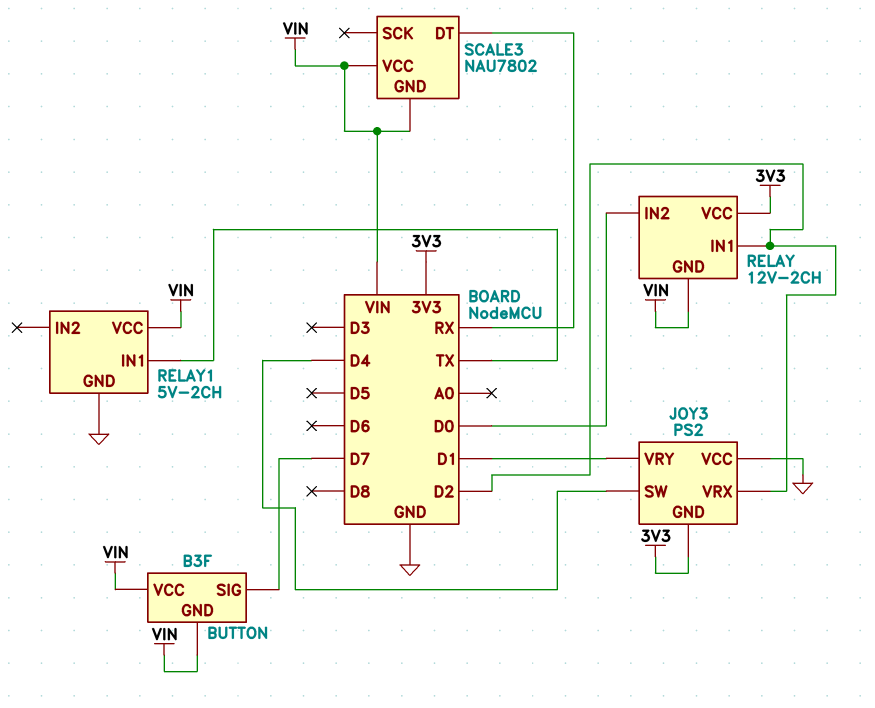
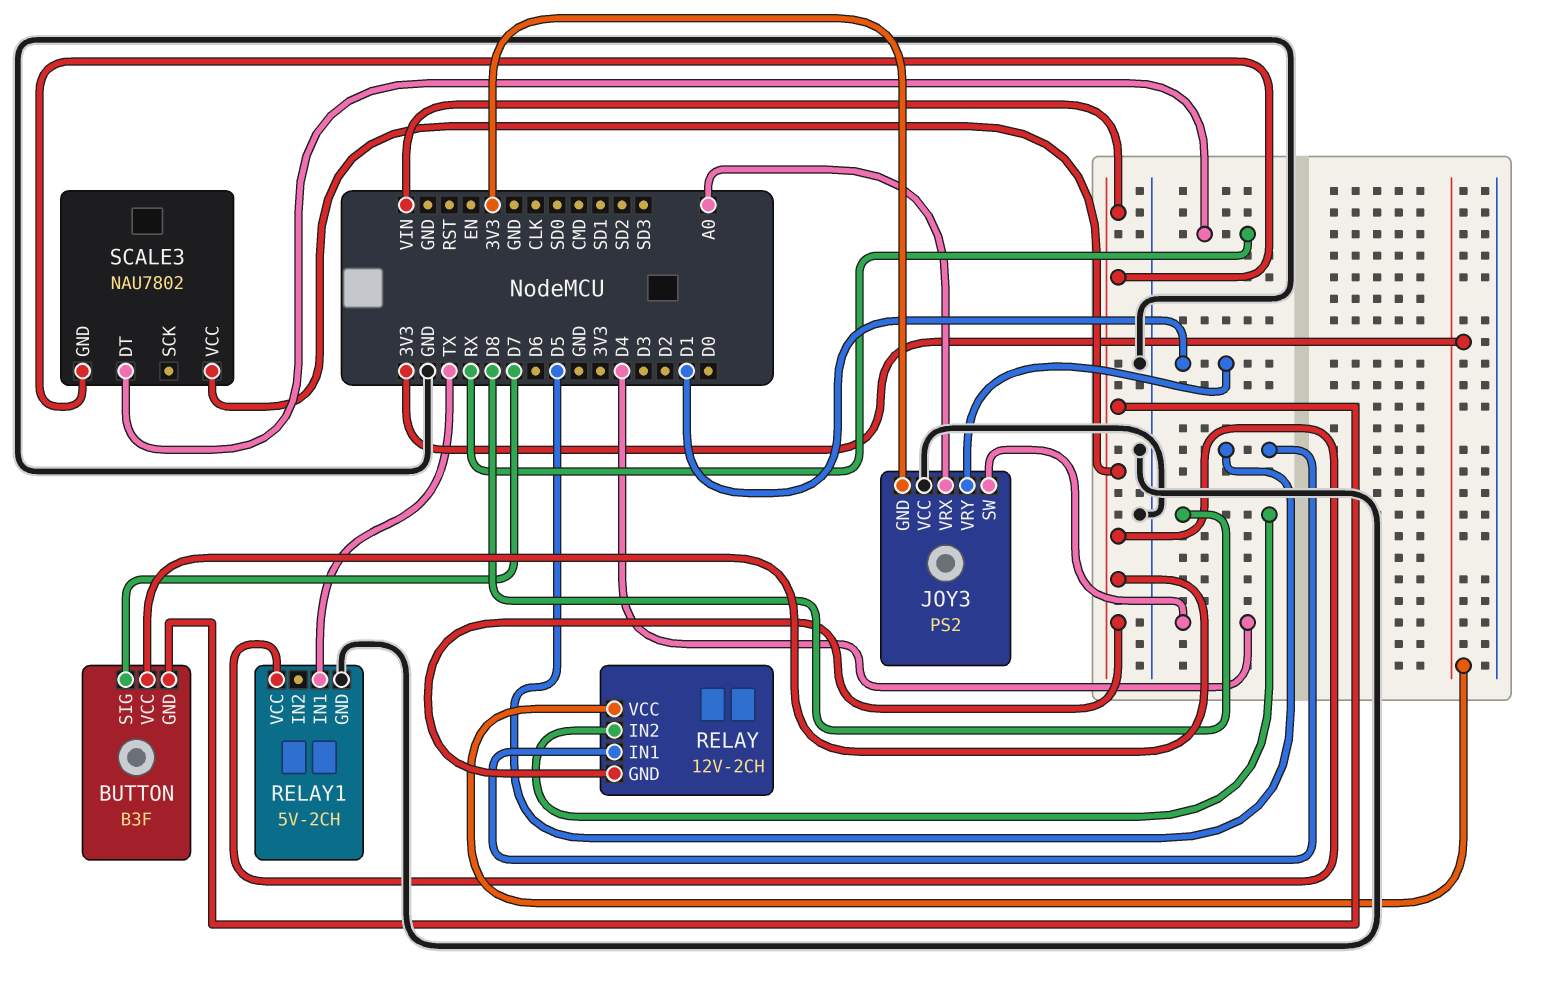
JOY3 pin VRX: D2 -> A0
RELAY pin IN1: D2 -> D5
RELAY pin IN2: D0 -> D8

